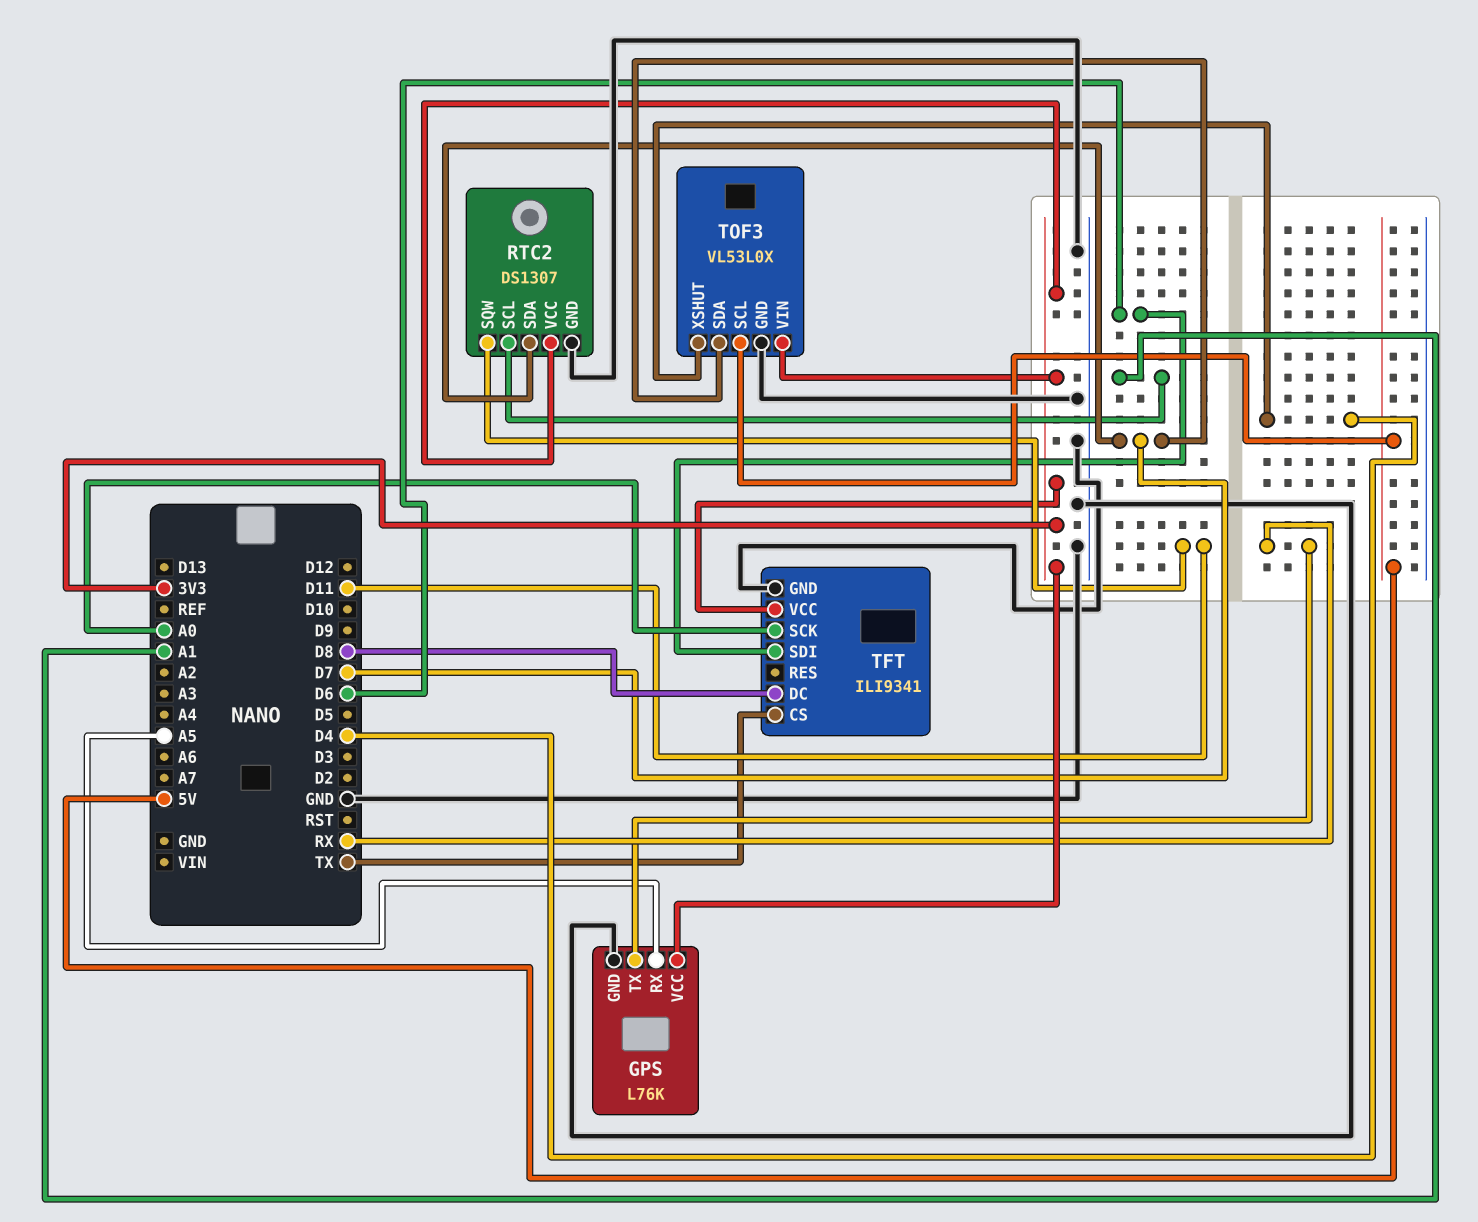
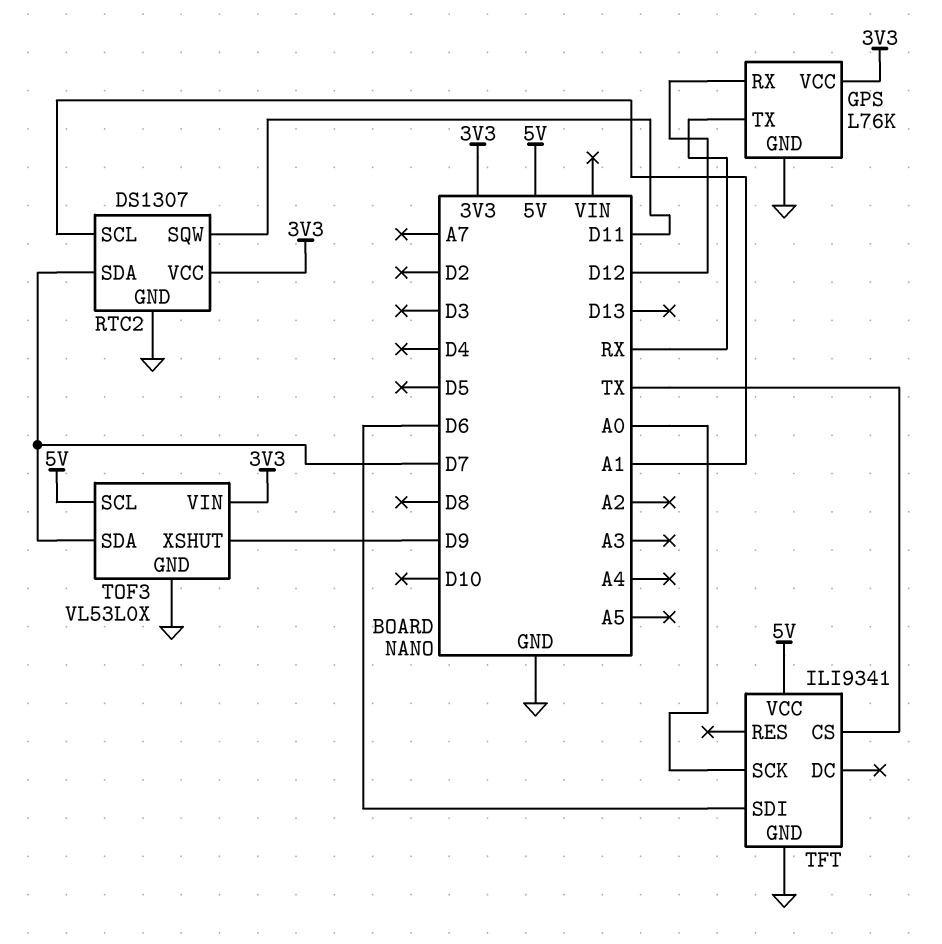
GPS pin RX: A5 -> D12
TFT pin DC: D8 -> none
TFT pin VCC: 3V3 -> 5V
TOF3 pin XSHUT: D4 -> D9

